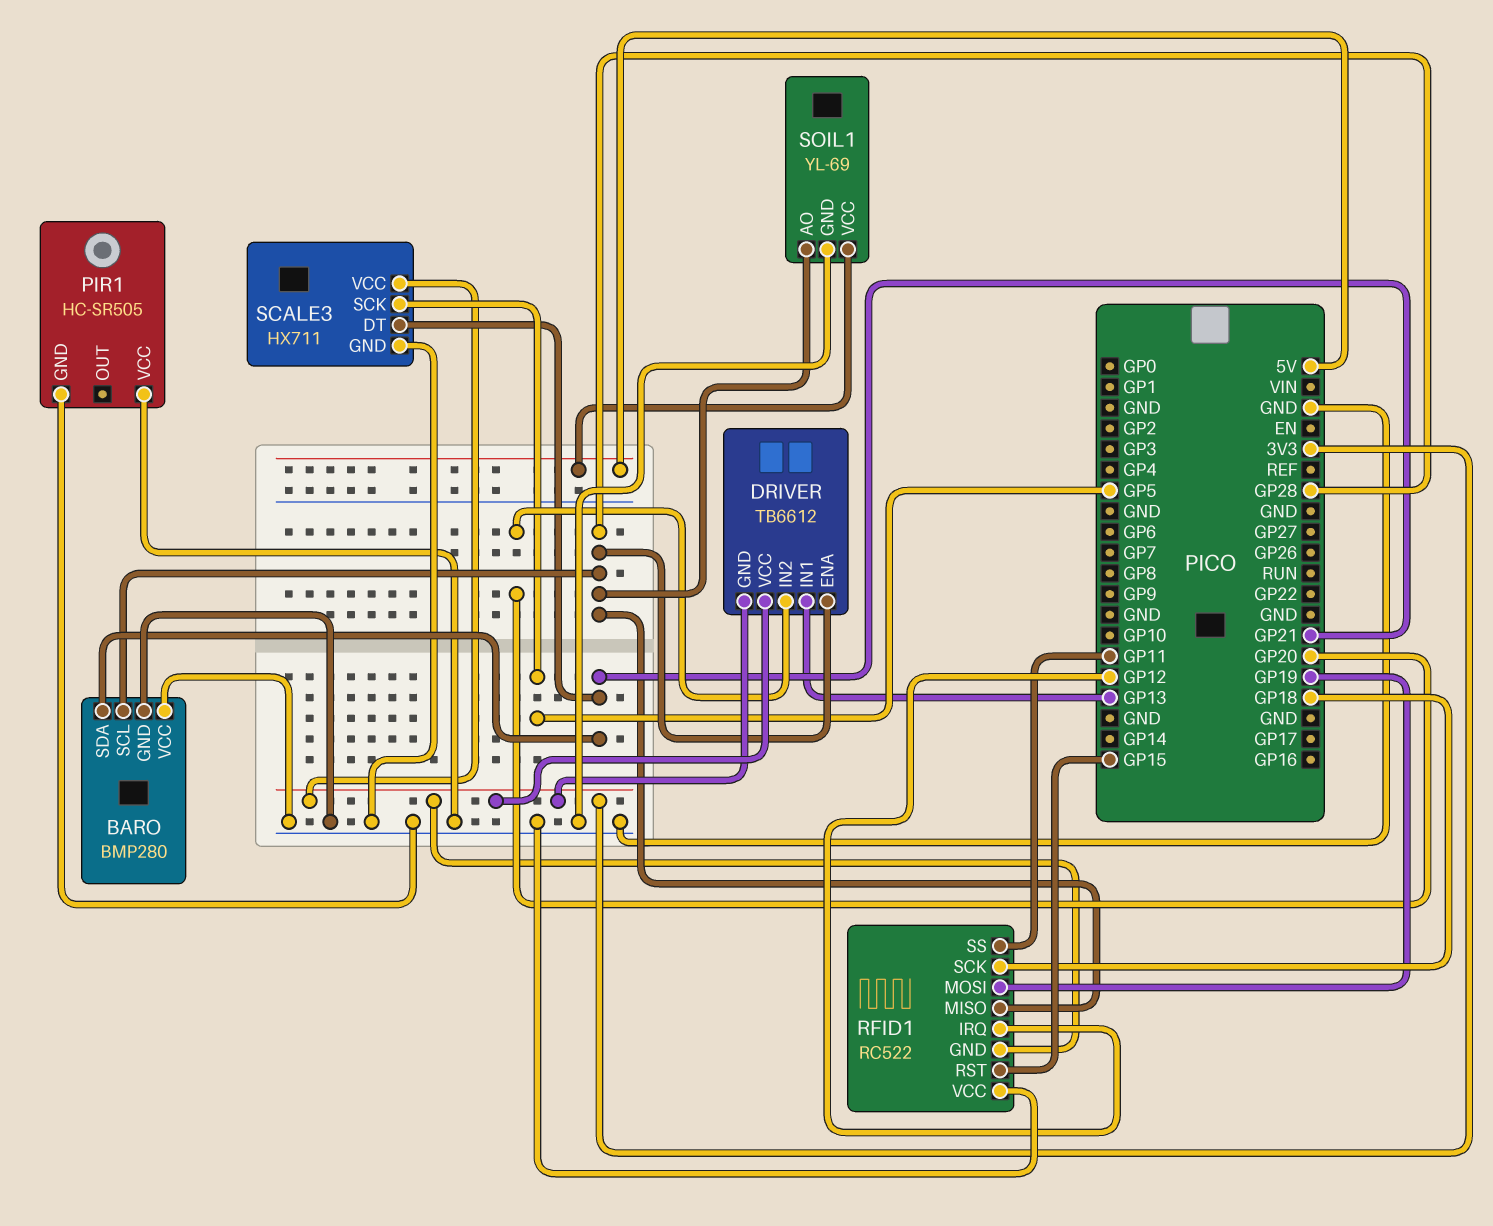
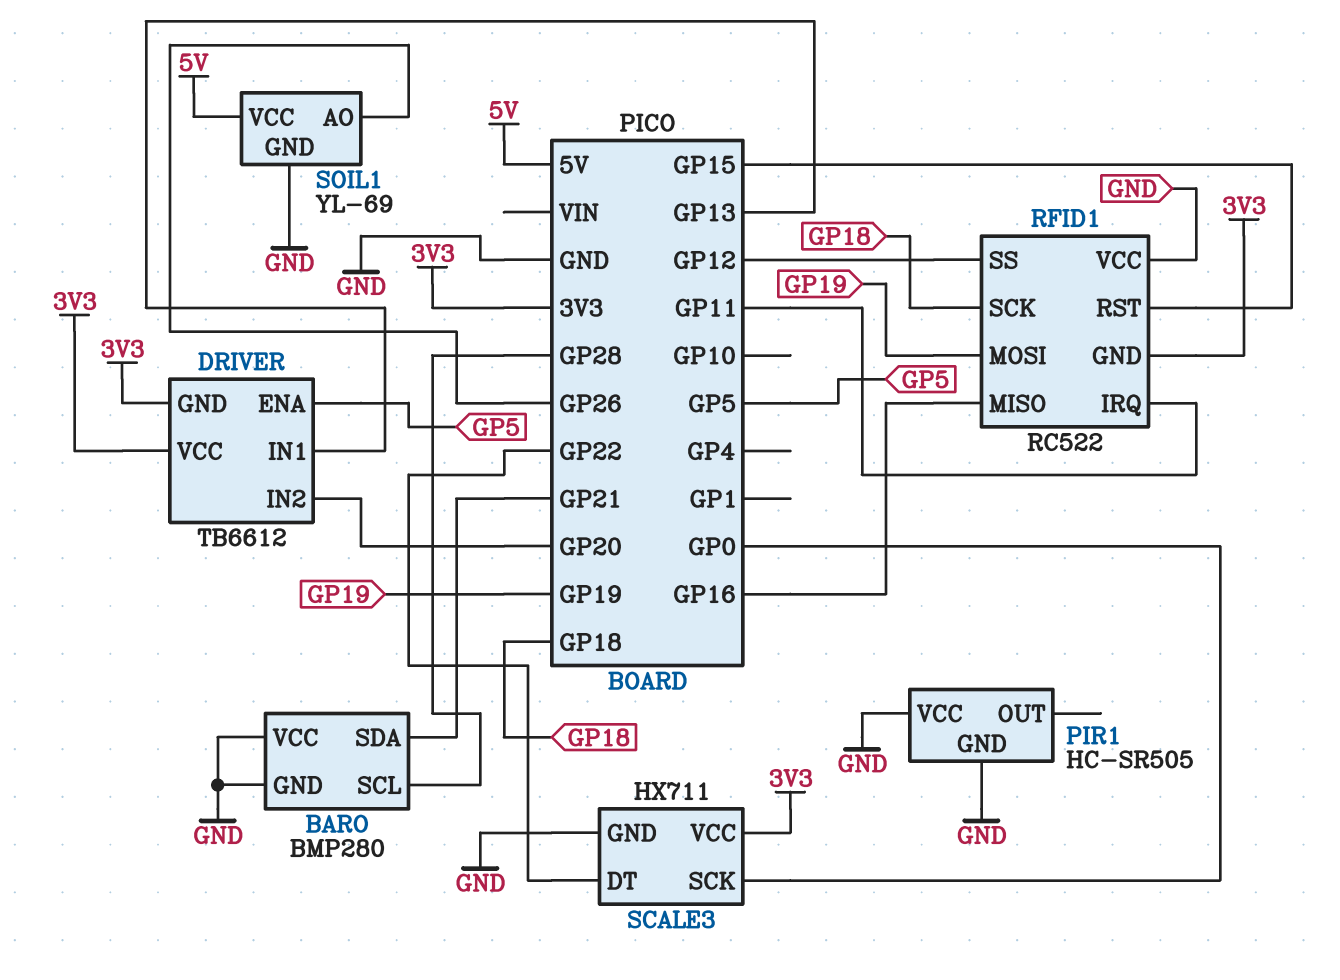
DRIVER pin ENA: GP28 -> GP5
RFID1 pin IRQ: GP12 -> GP11
RFID1 pin MISO: GP28 -> GP16
RFID1 pin SS: GP11 -> GP12
SCALE3 pin DT: GP21 -> GP22
SCALE3 pin SCK: GP5 -> GP0
SOIL1 pin AO: GP28 -> GP26

